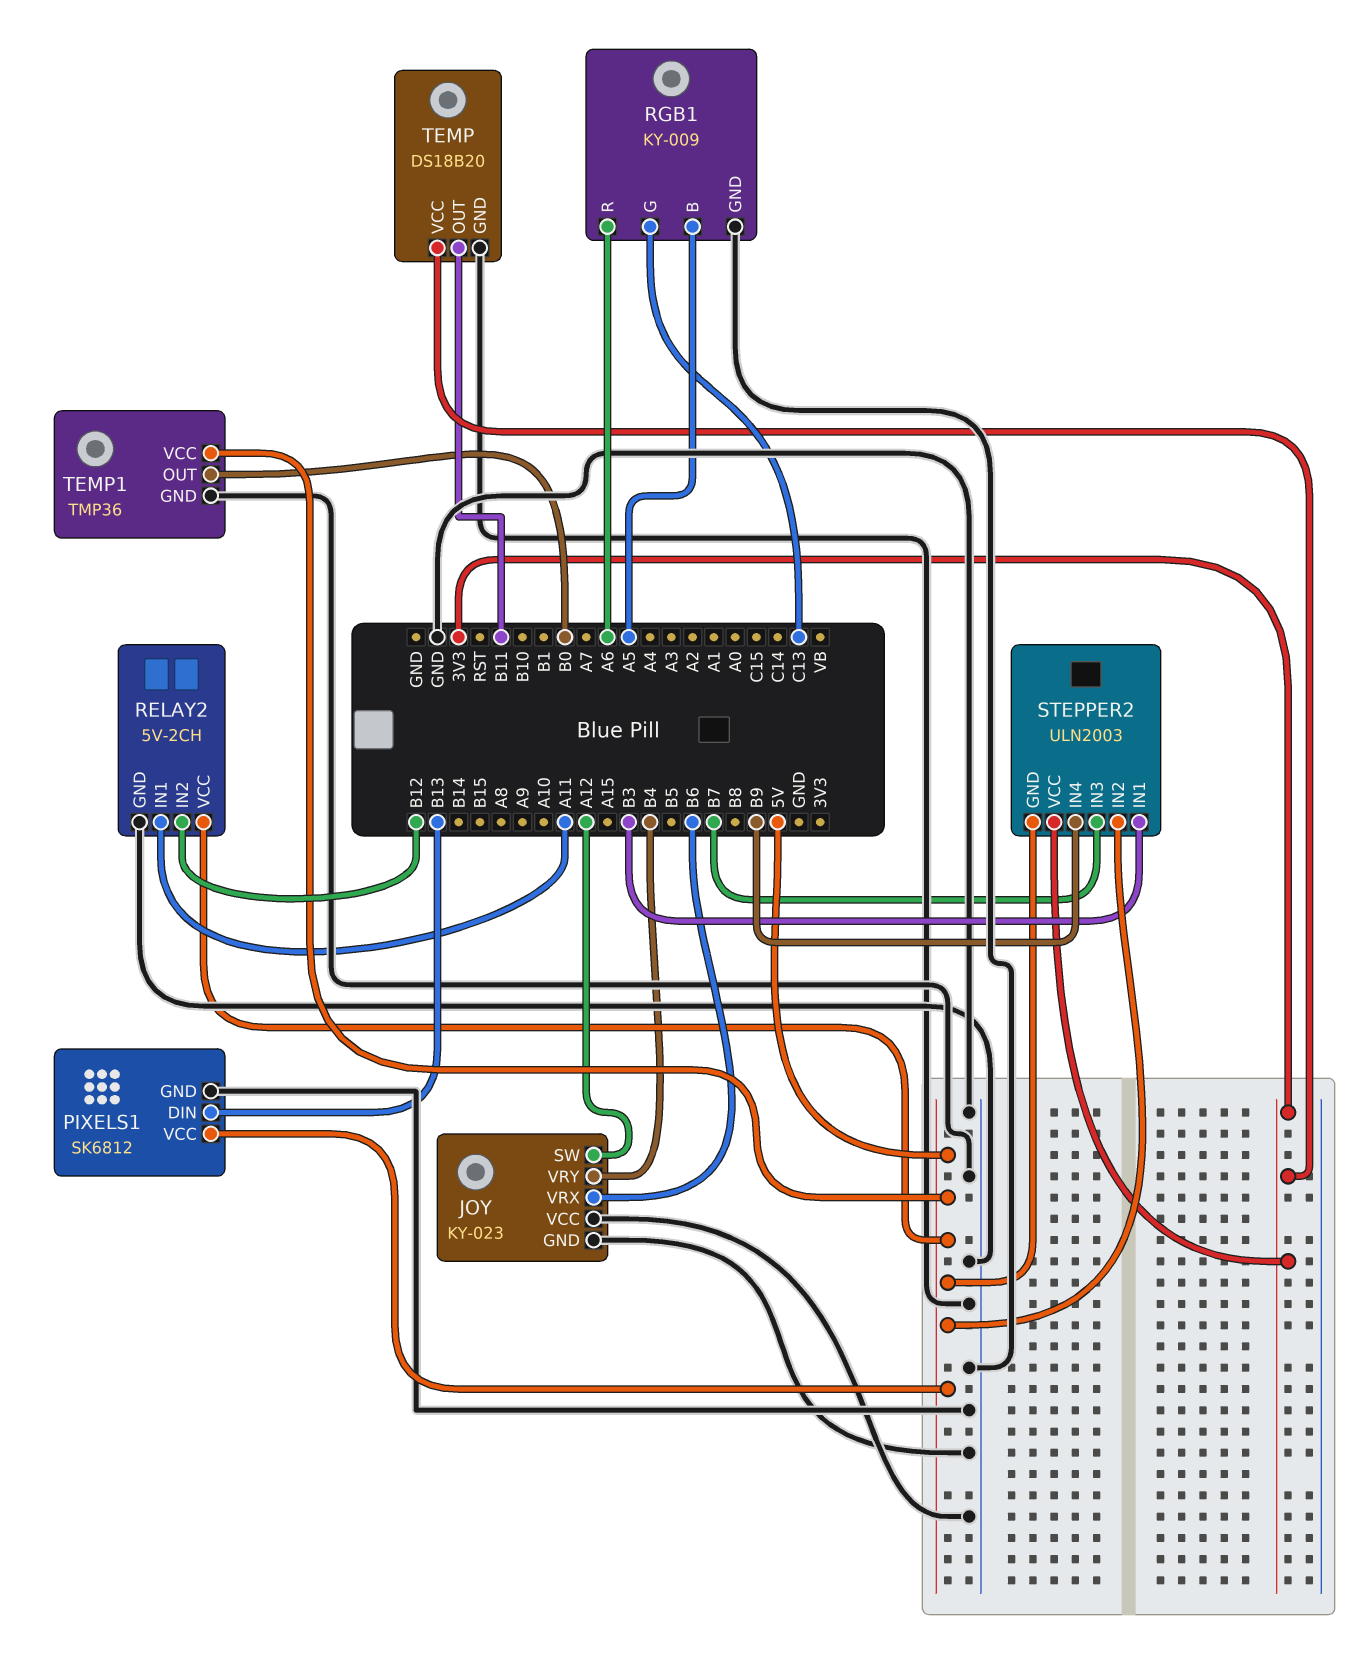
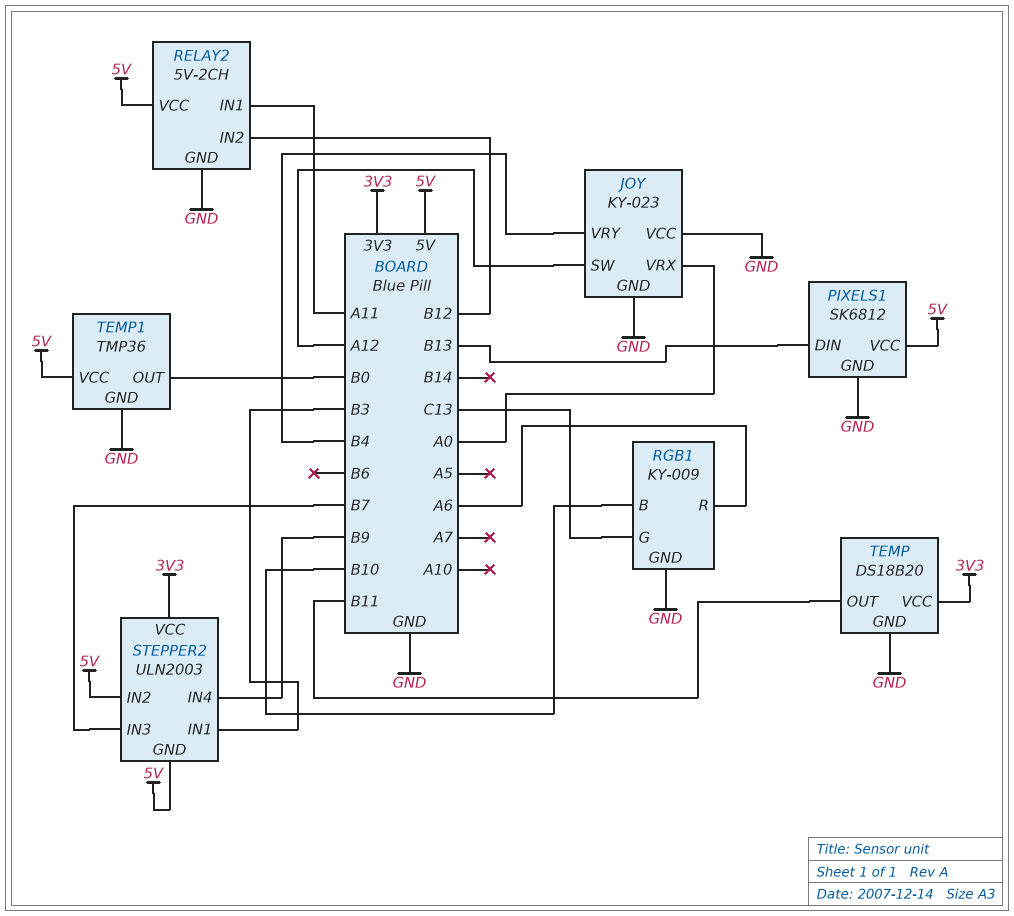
JOY pin VRX: B6 -> A0
RGB1 pin B: A5 -> B10

